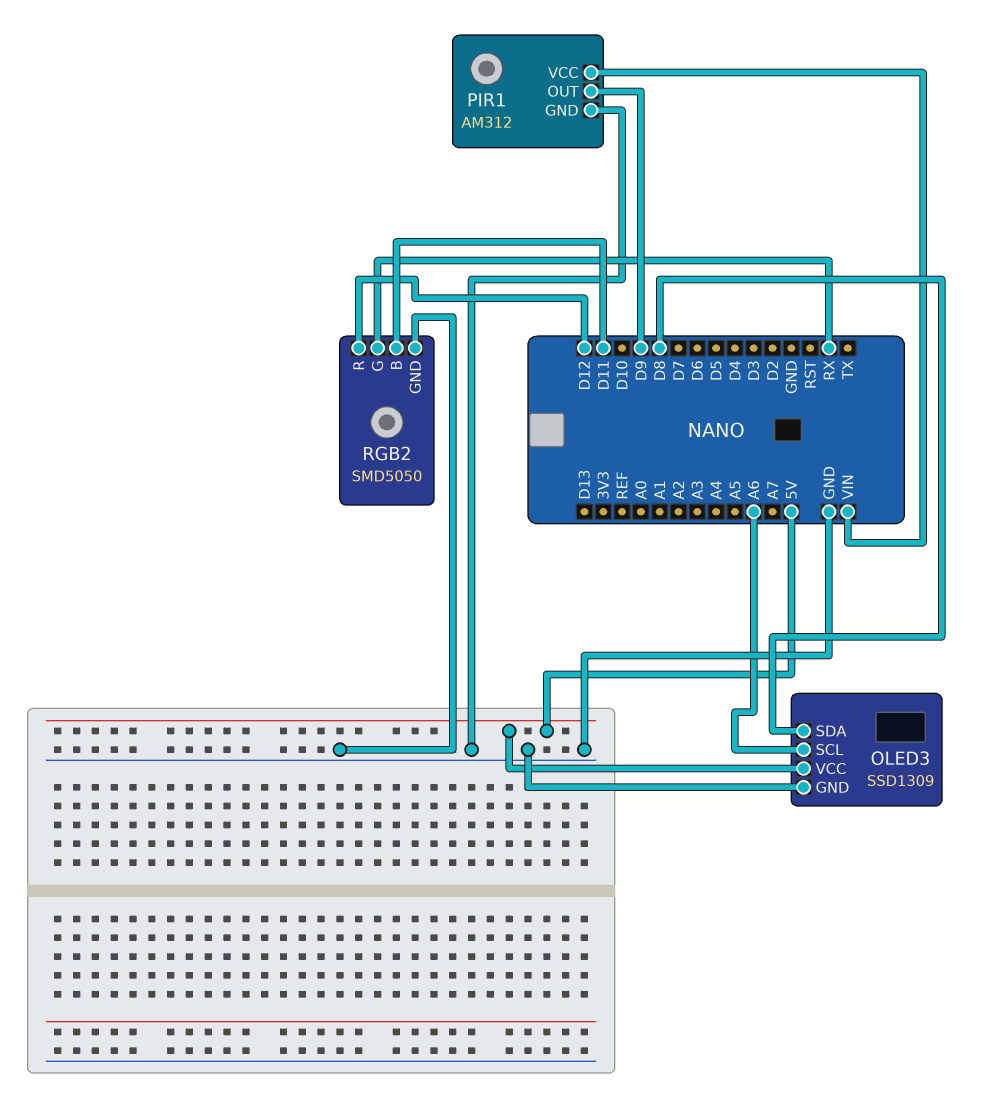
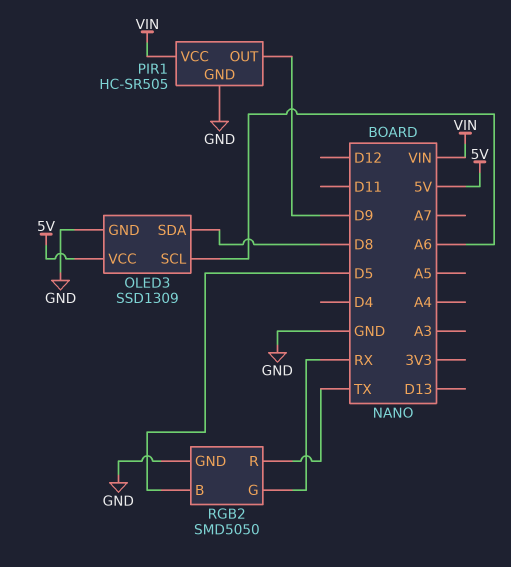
PIR1: AM312 -> HC-SR505
RGB2 pin B: D11 -> D5
RGB2 pin R: D12 -> TX

